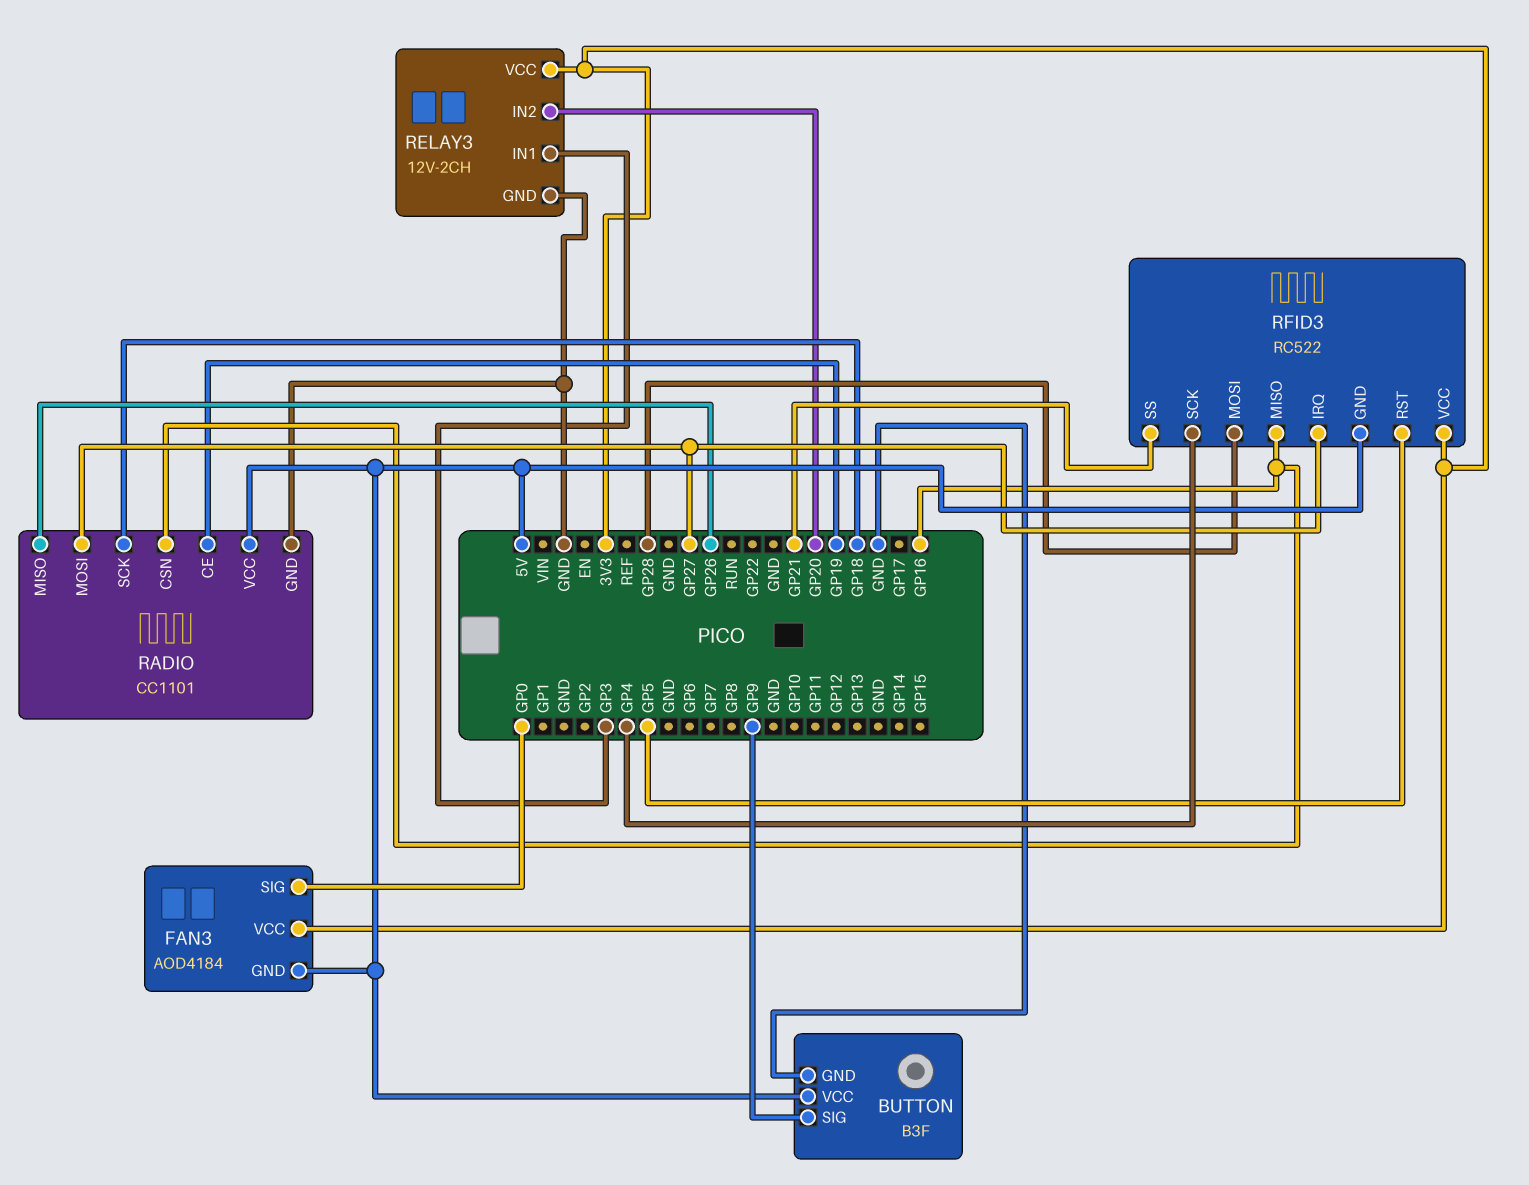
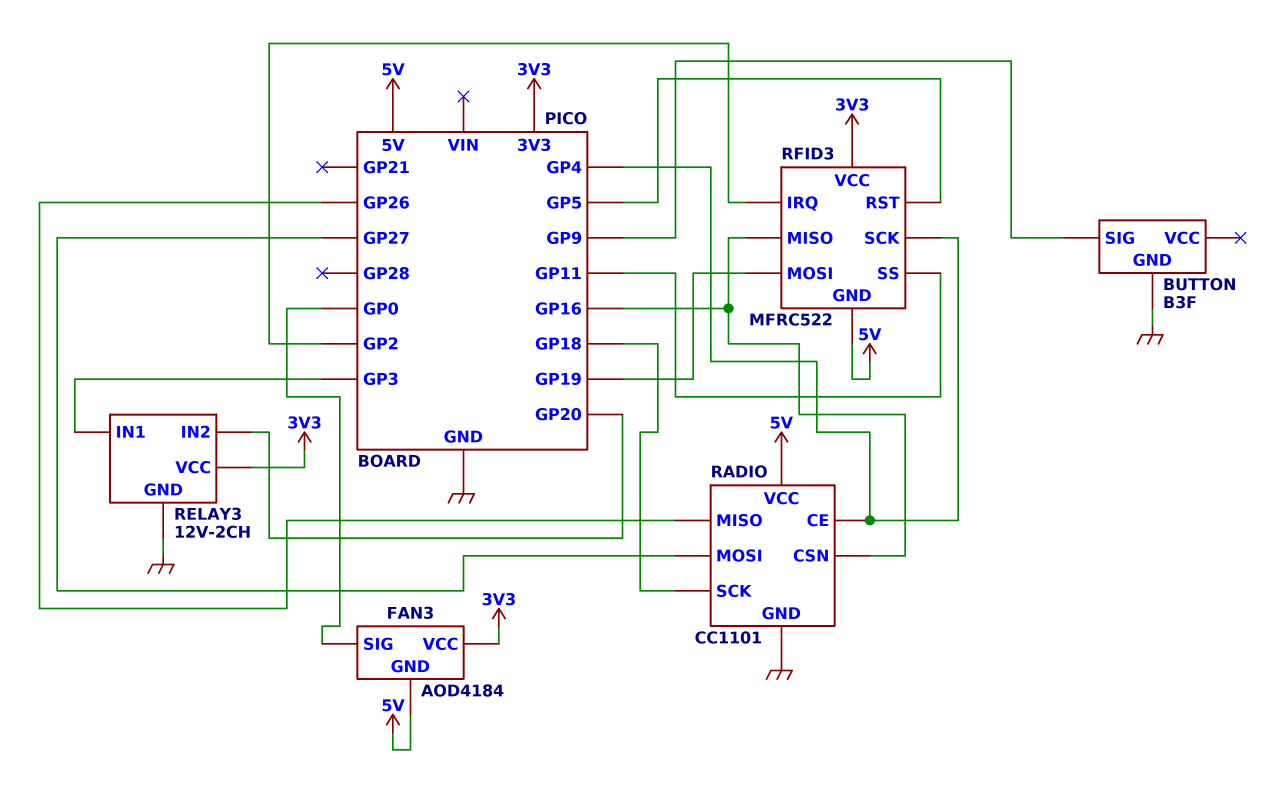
BUTTON pin VCC: 5V -> none
RADIO pin CE: GP19 -> GP4
RFID3: RC522 -> MFRC522
RFID3 pin IRQ: GP27 -> GP2
RFID3 pin MOSI: GP28 -> GP19
RFID3 pin SS: GP21 -> GP11

